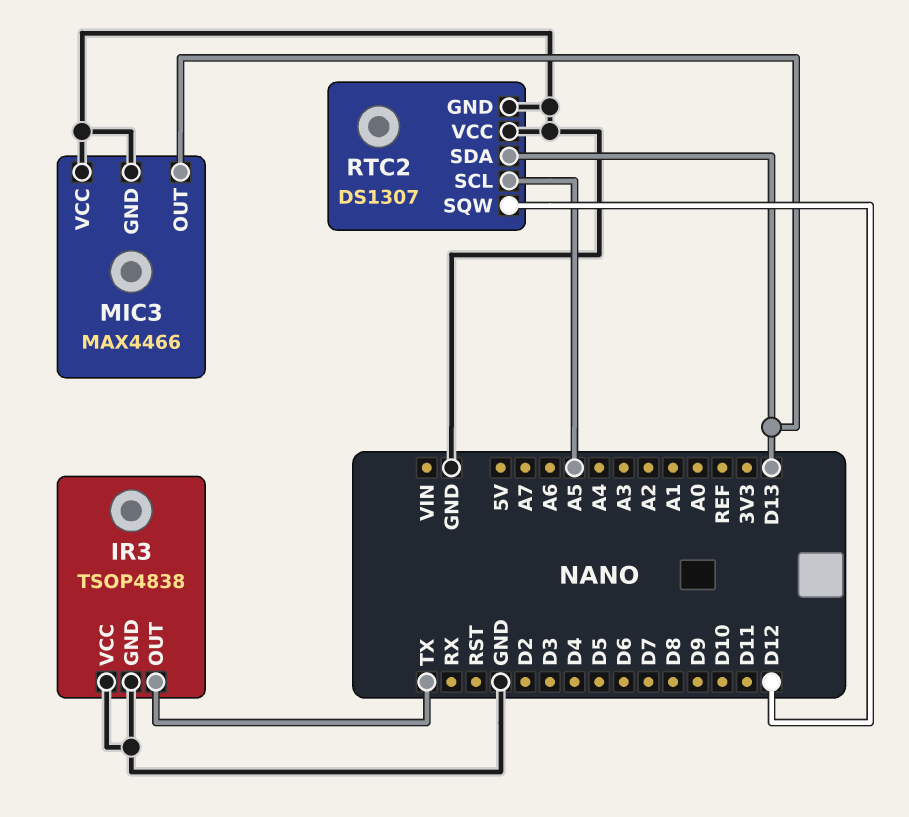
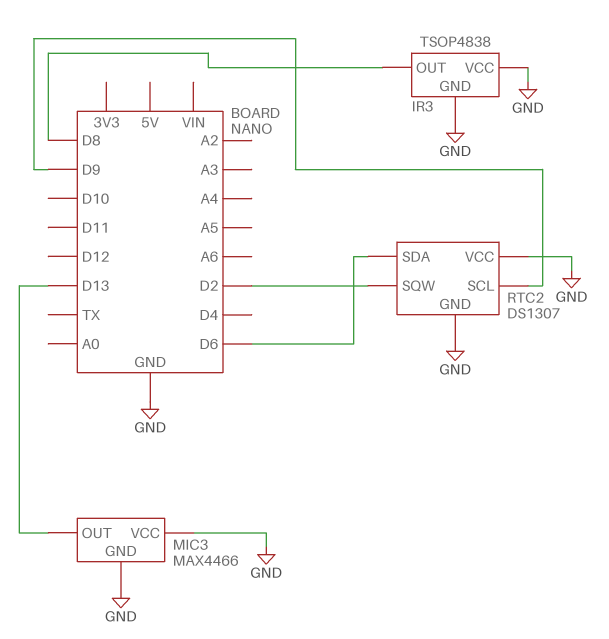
IR3 pin OUT: TX -> D8
RTC2 pin SCL: A5 -> D9
RTC2 pin SDA: D13 -> D6
RTC2 pin SQW: D12 -> D2

